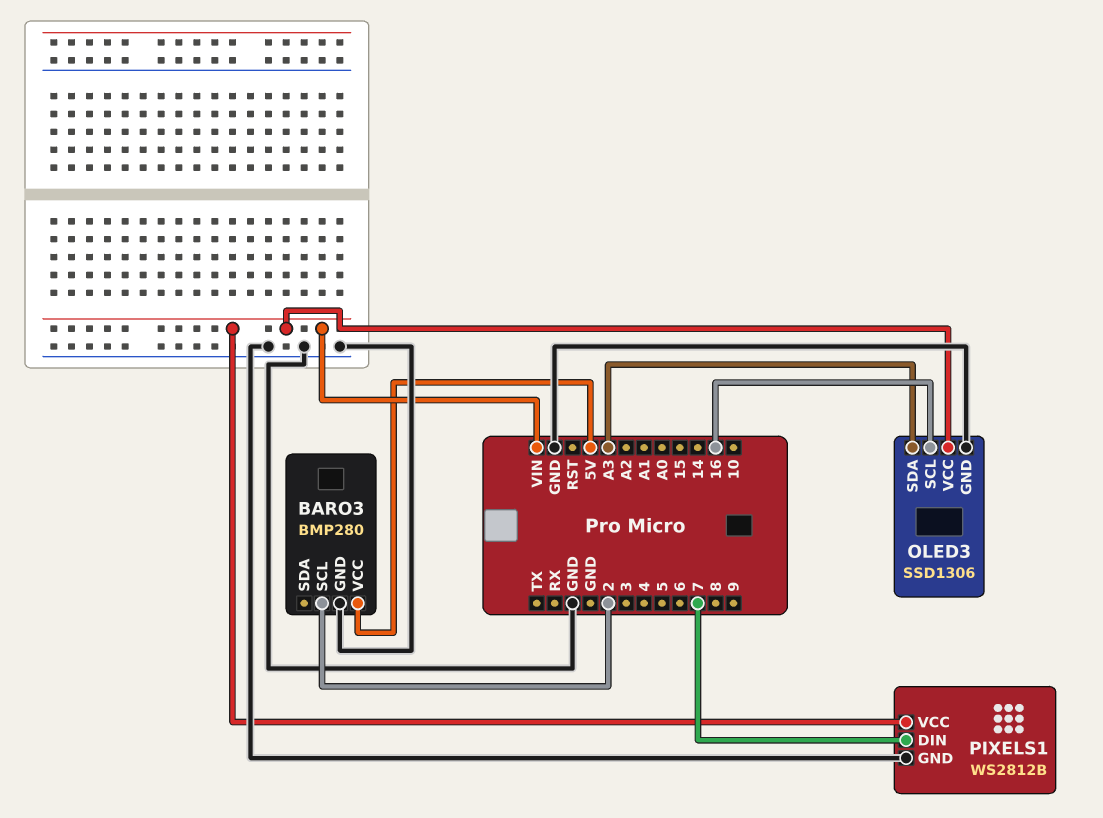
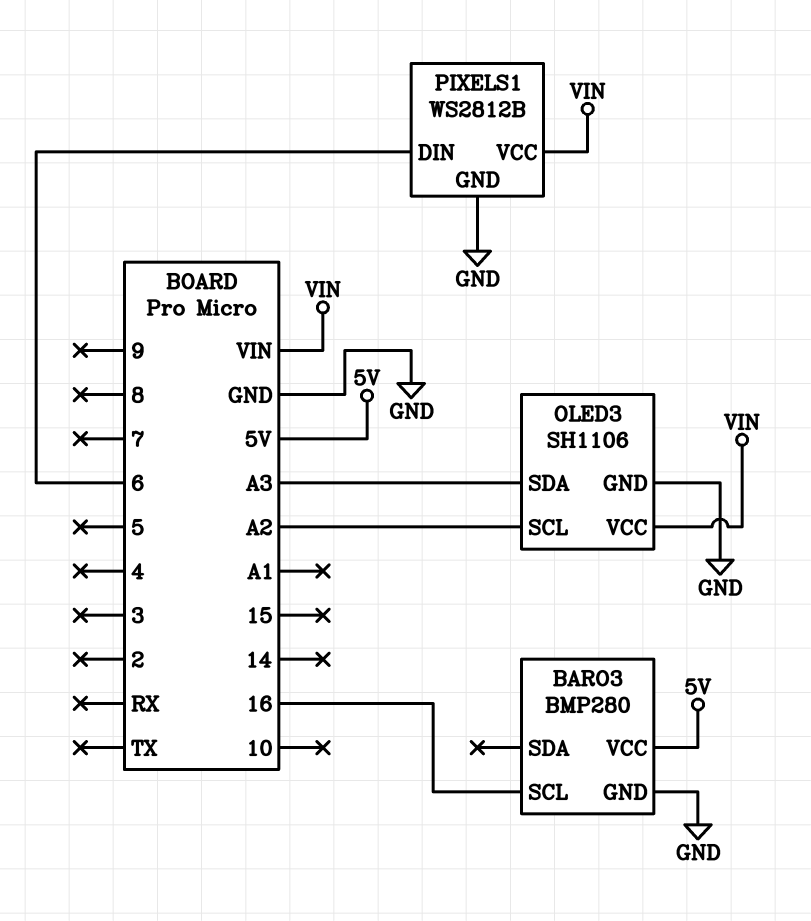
BARO3 pin SCL: 2 -> 16
OLED3: SSD1306 -> SH1106
OLED3 pin SCL: 16 -> A2
PIXELS1 pin DIN: 7 -> 6

